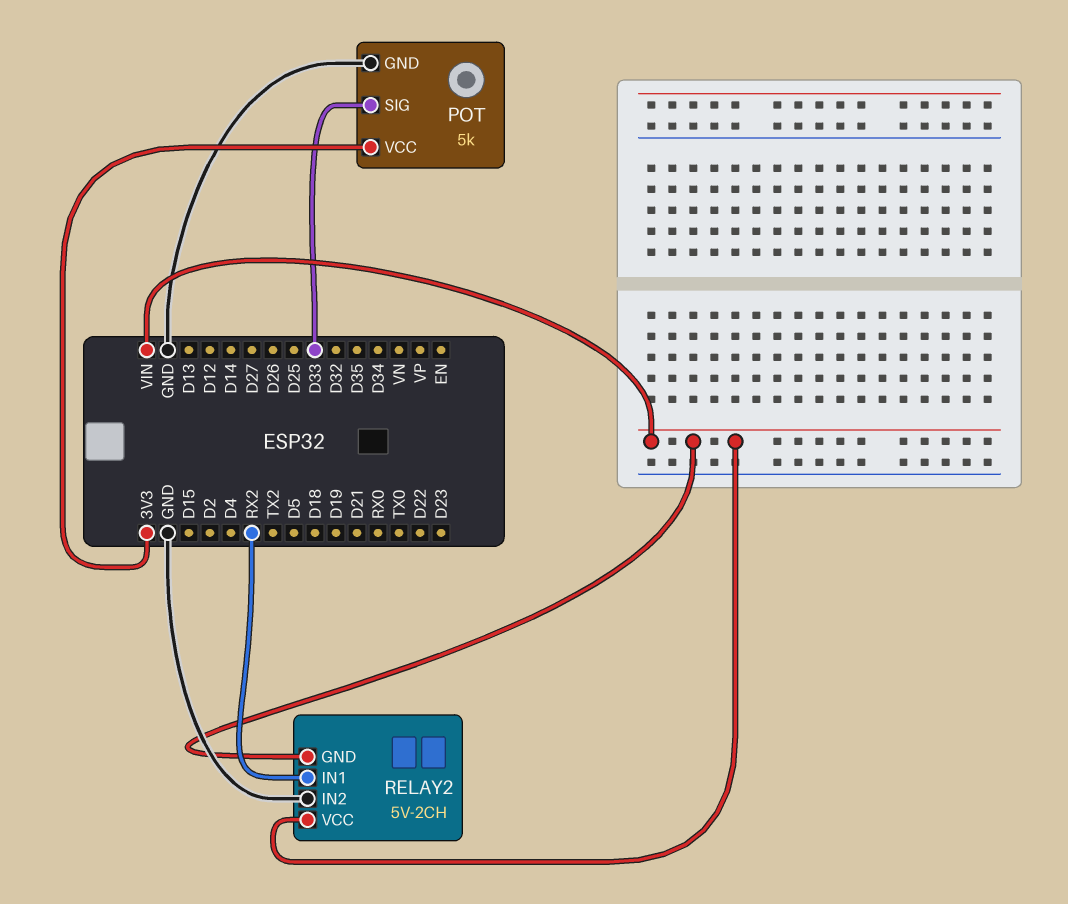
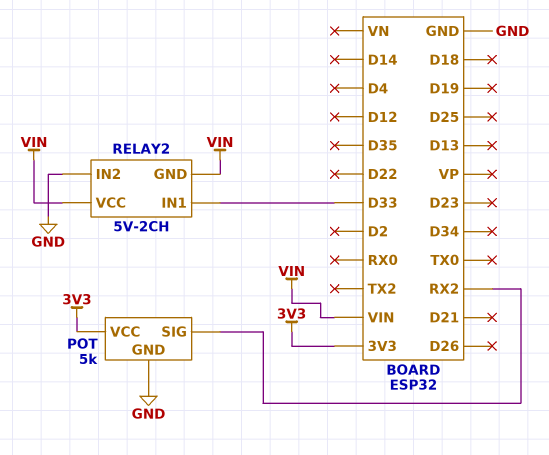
POT pin SIG: D33 -> RX2
RELAY2 pin IN1: RX2 -> D33

